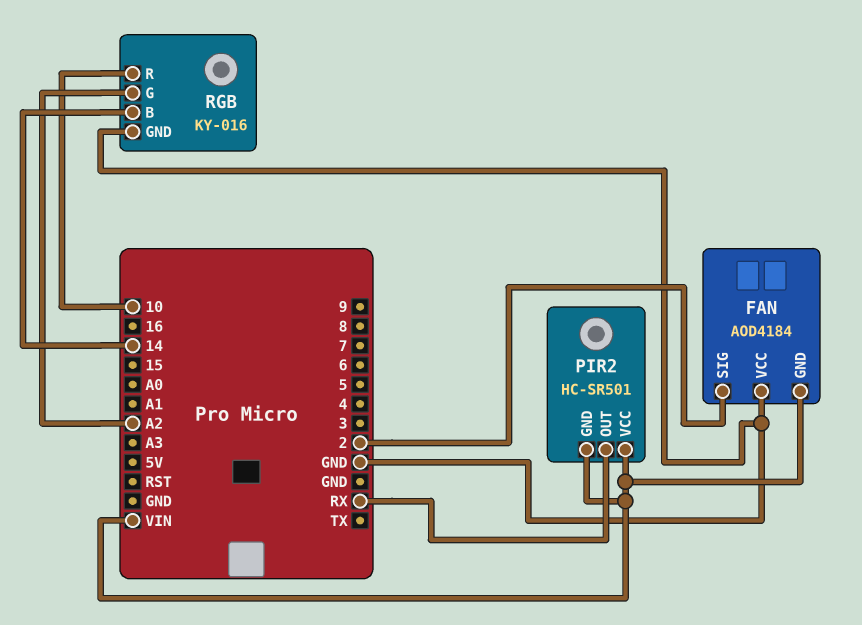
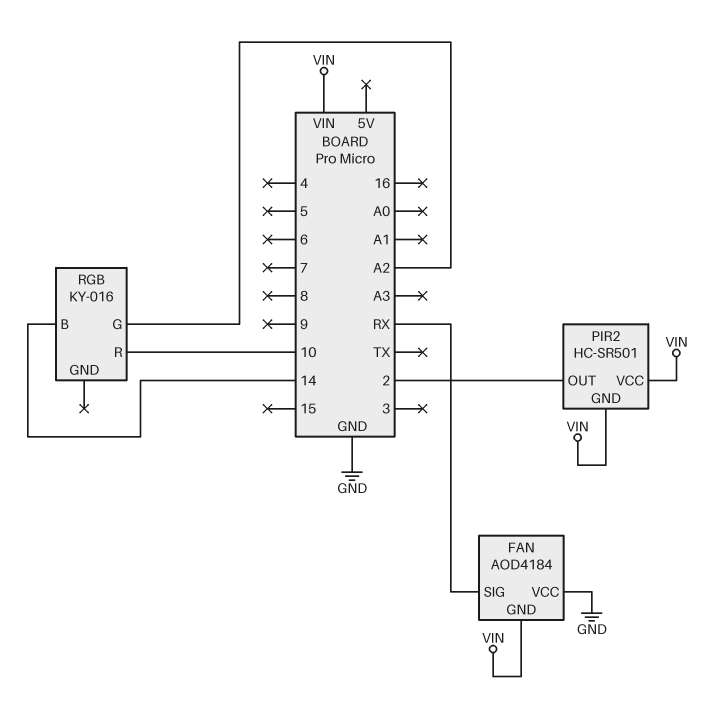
FAN pin SIG: 2 -> RX
PIR2 pin OUT: RX -> 2
RGB pin GND: GND -> none

